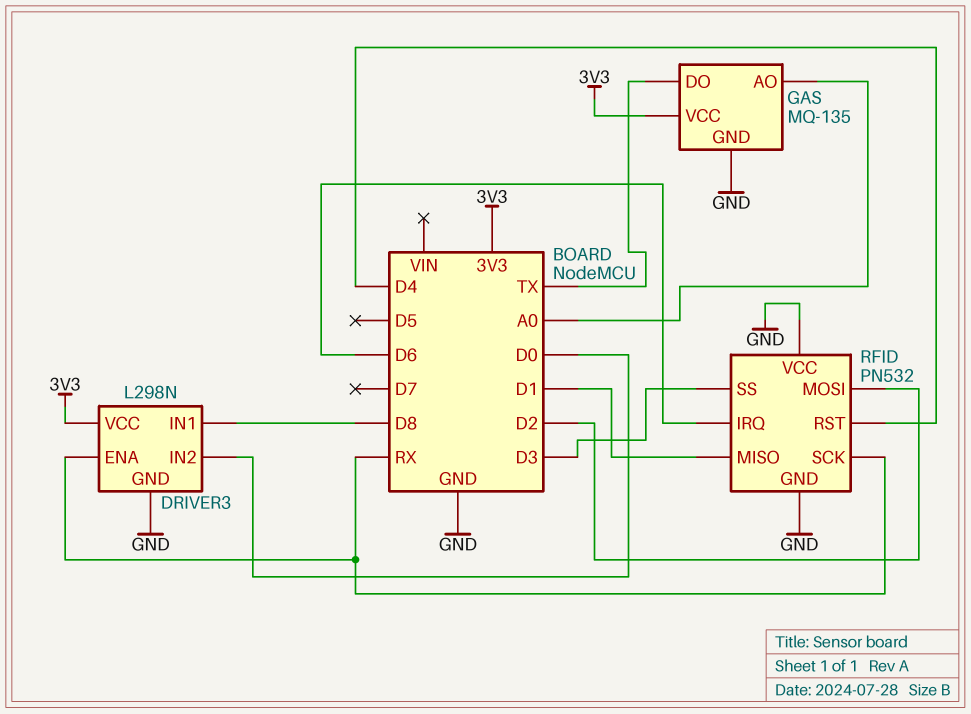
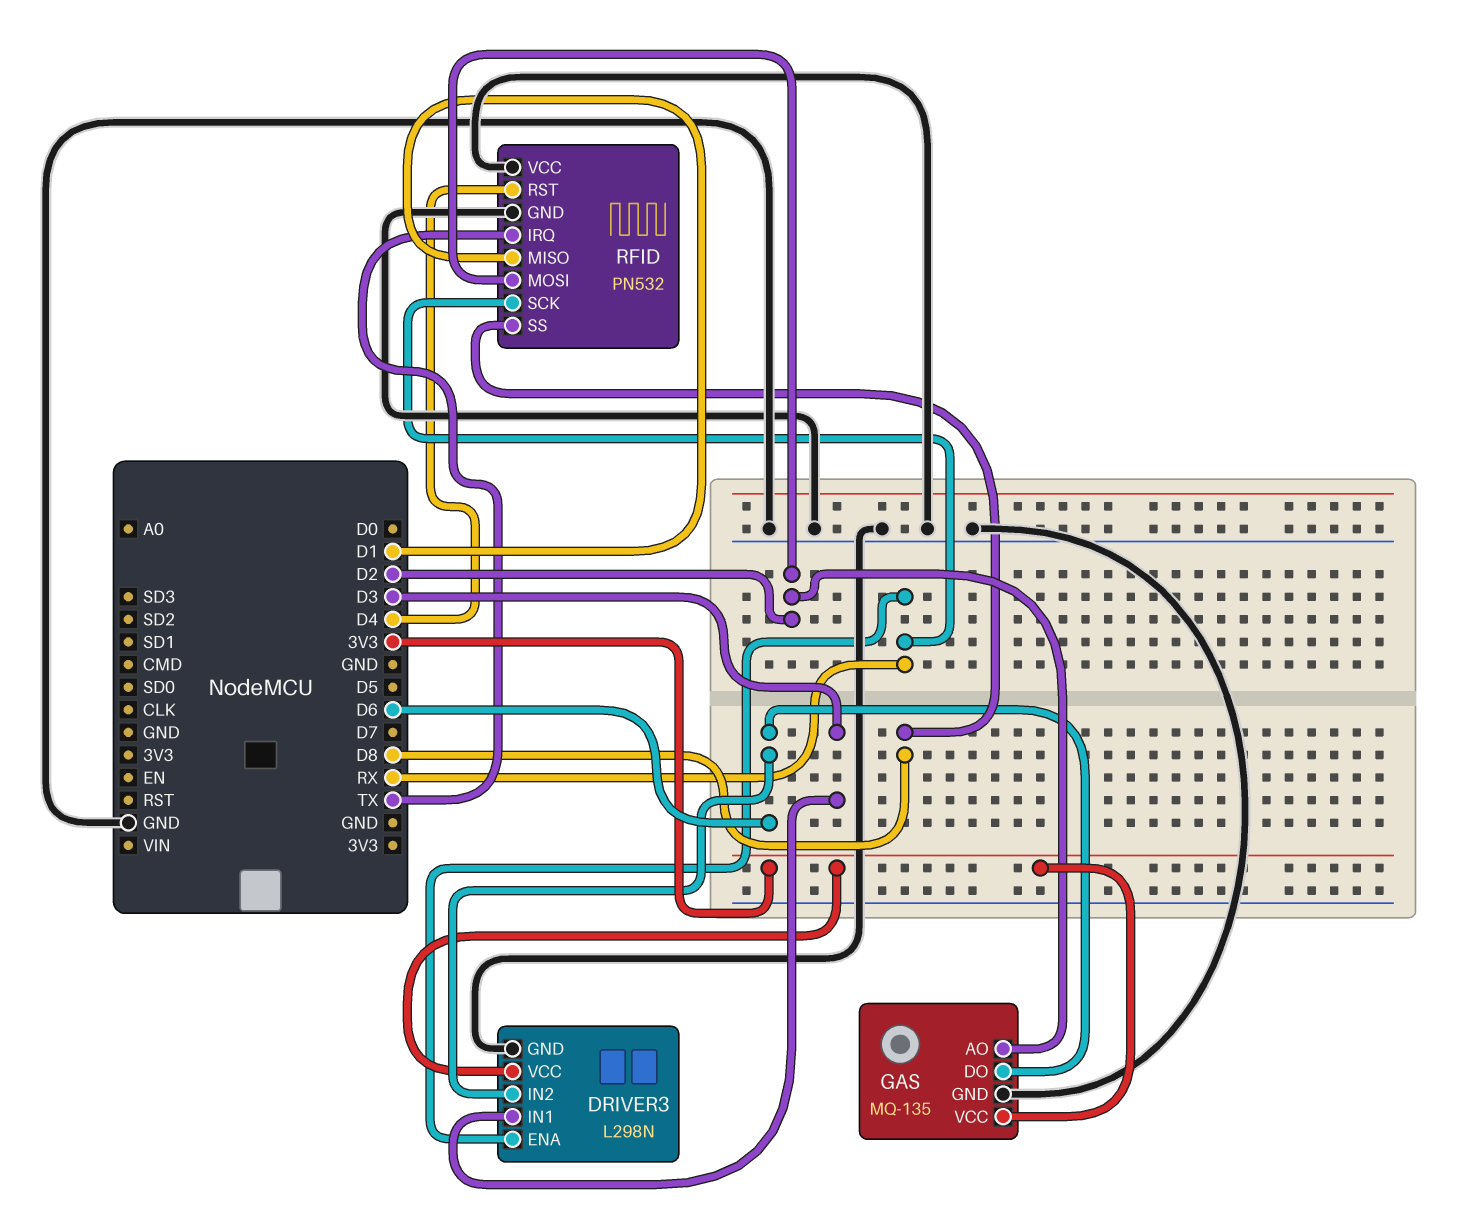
DRIVER3 pin IN1: D8 -> D3
DRIVER3 pin IN2: D0 -> D6
GAS pin AO: A0 -> D2
GAS pin DO: TX -> D6
RFID pin IRQ: D6 -> TX
RFID pin SS: D3 -> D8

